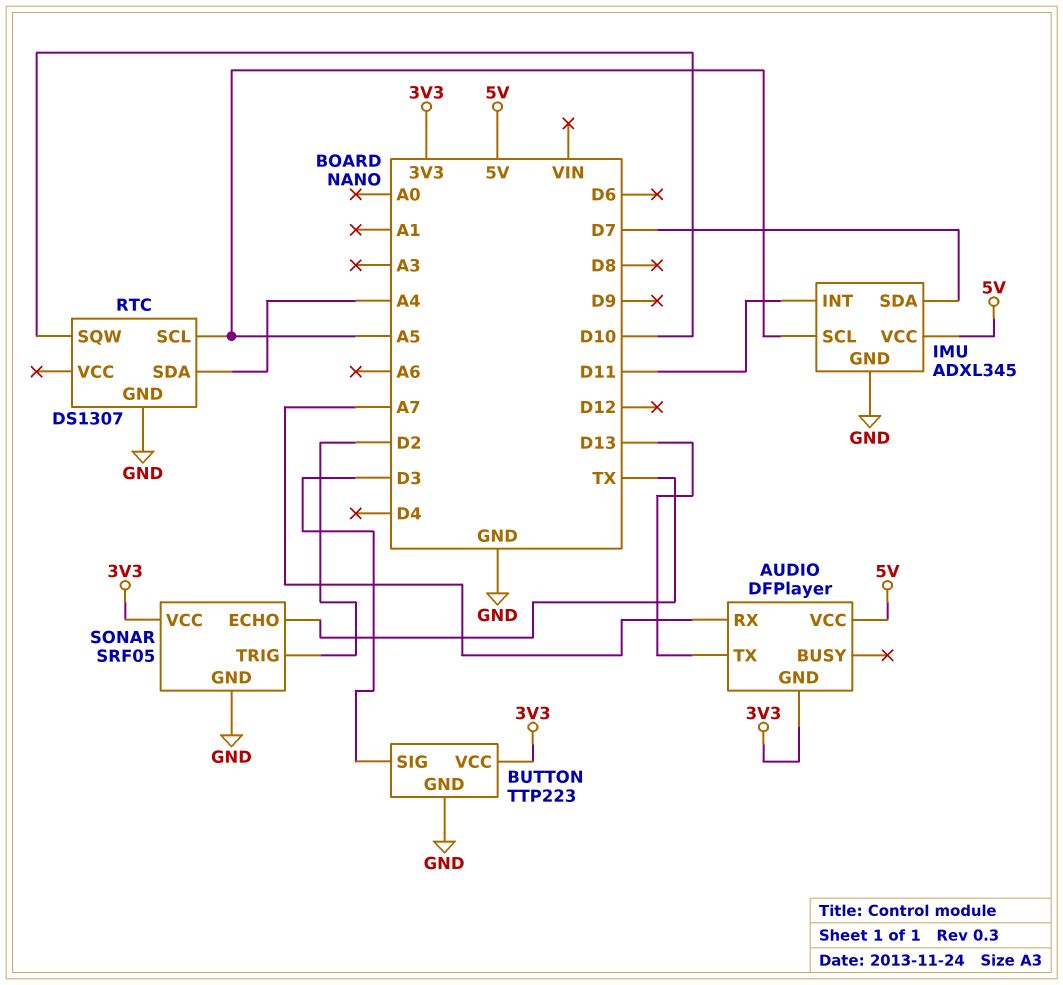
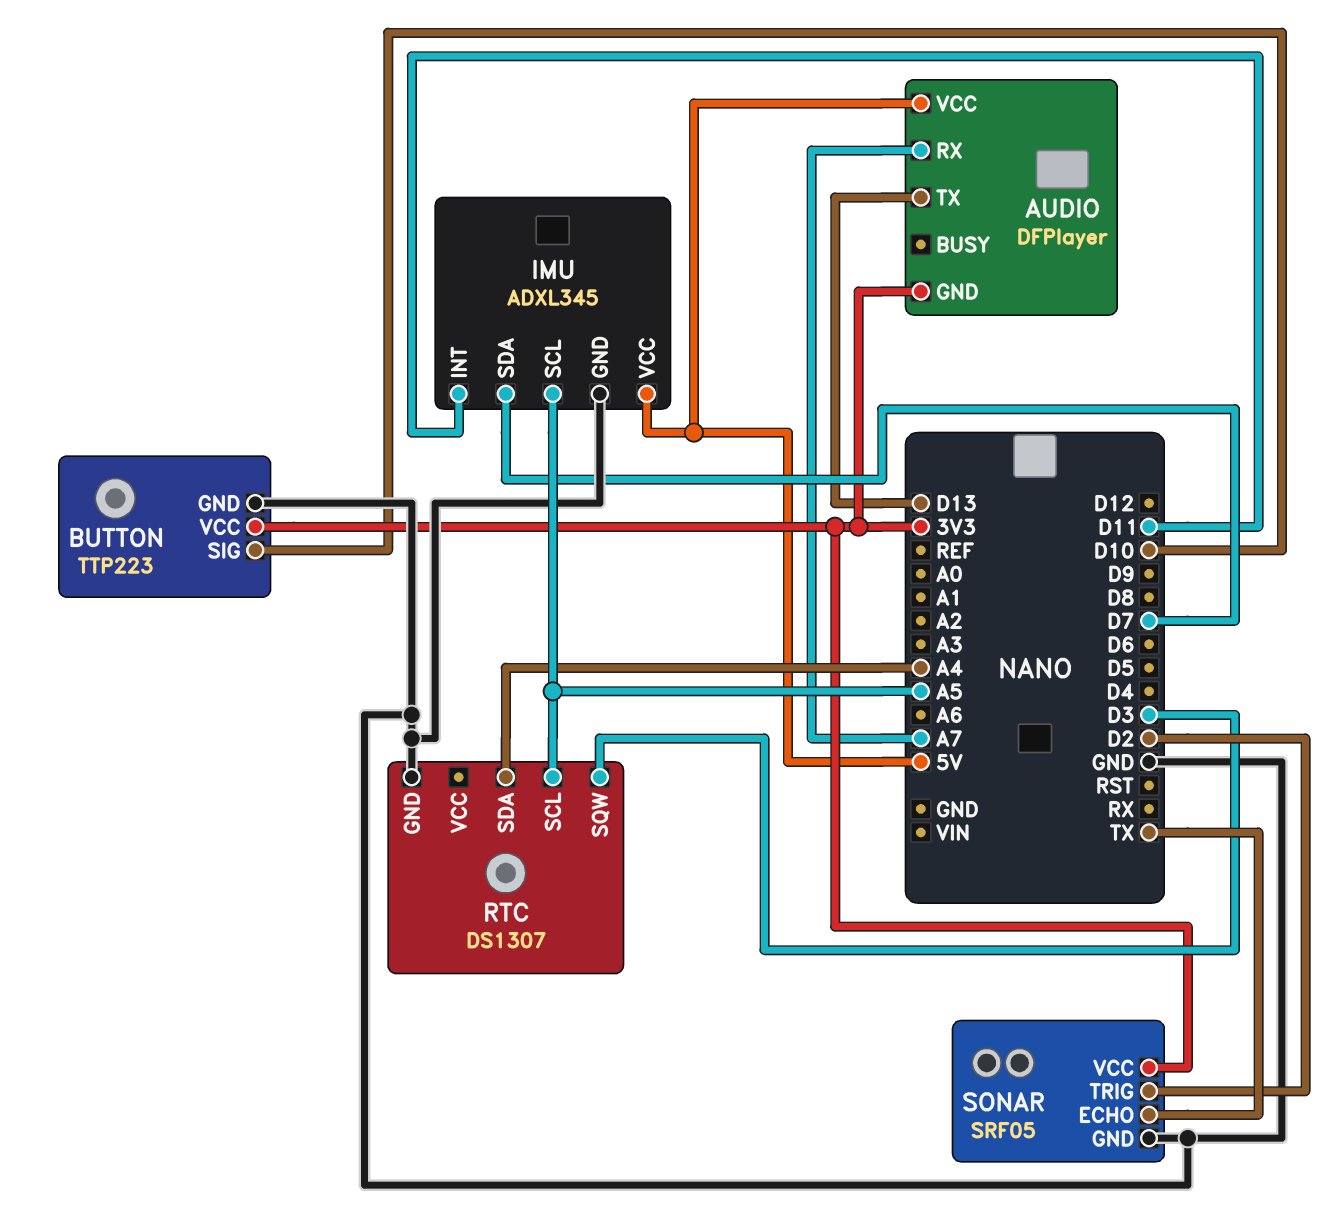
BUTTON pin SIG: D3 -> D10
RTC pin SQW: D10 -> D3

